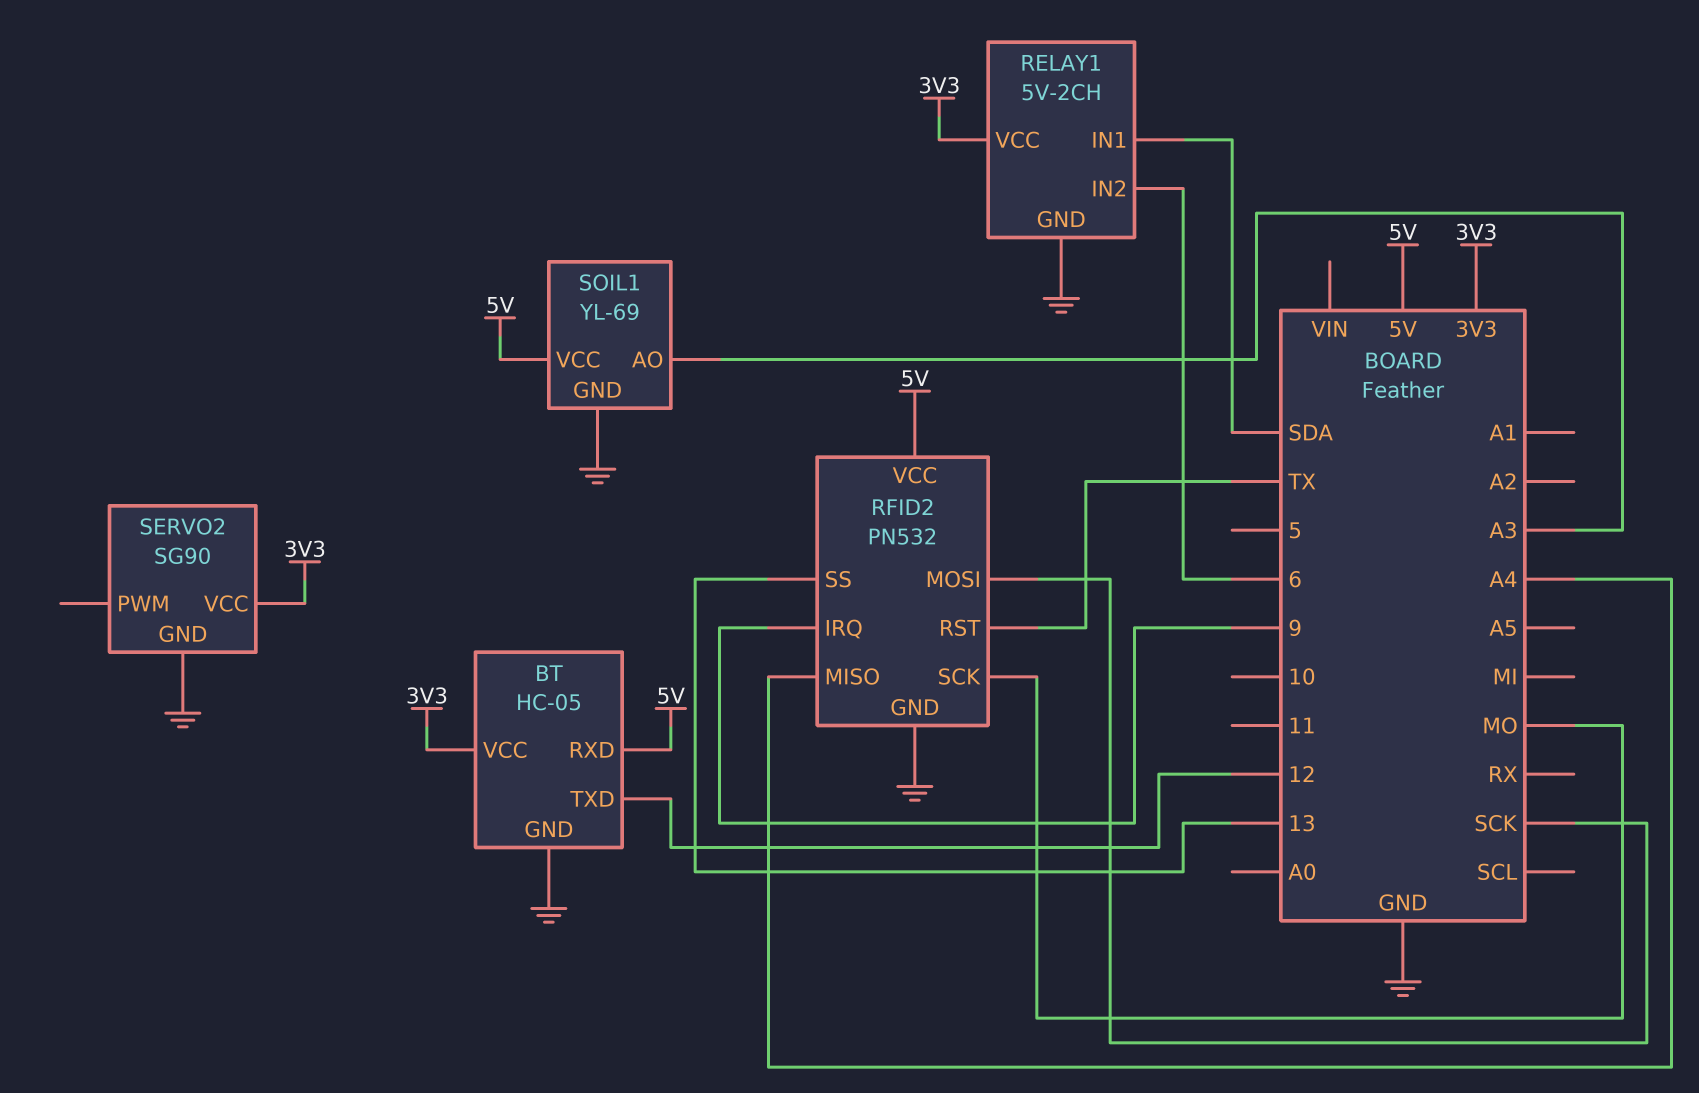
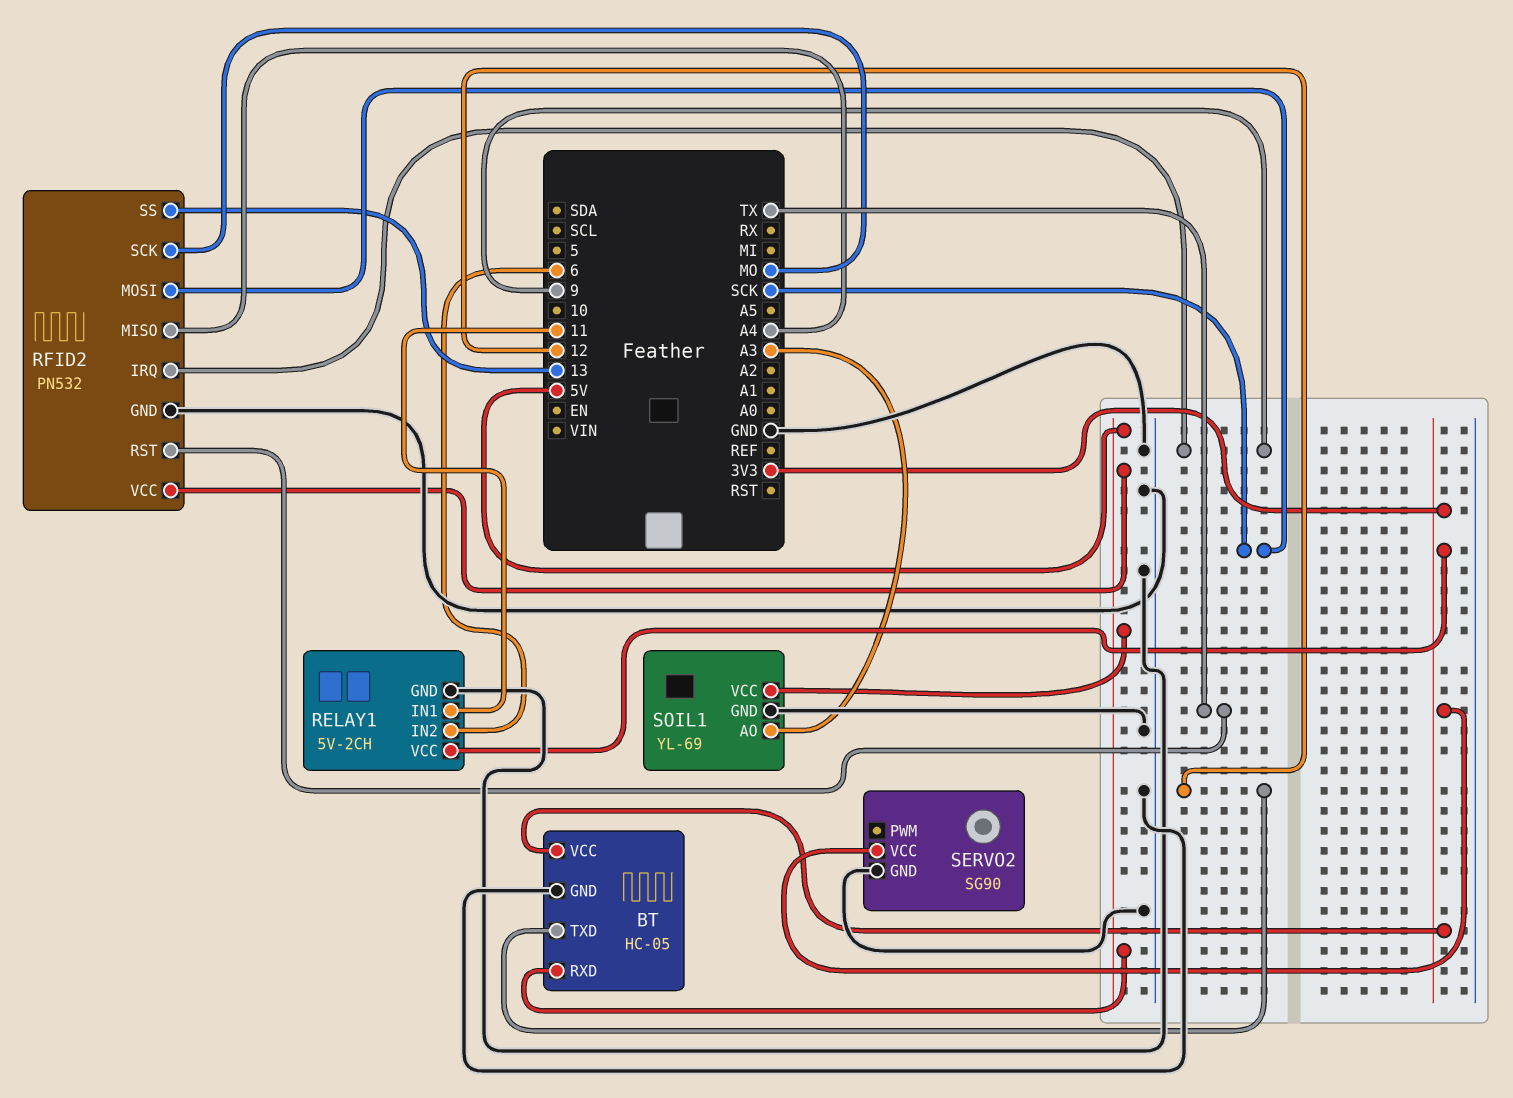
RELAY1 pin IN1: SDA -> 11

